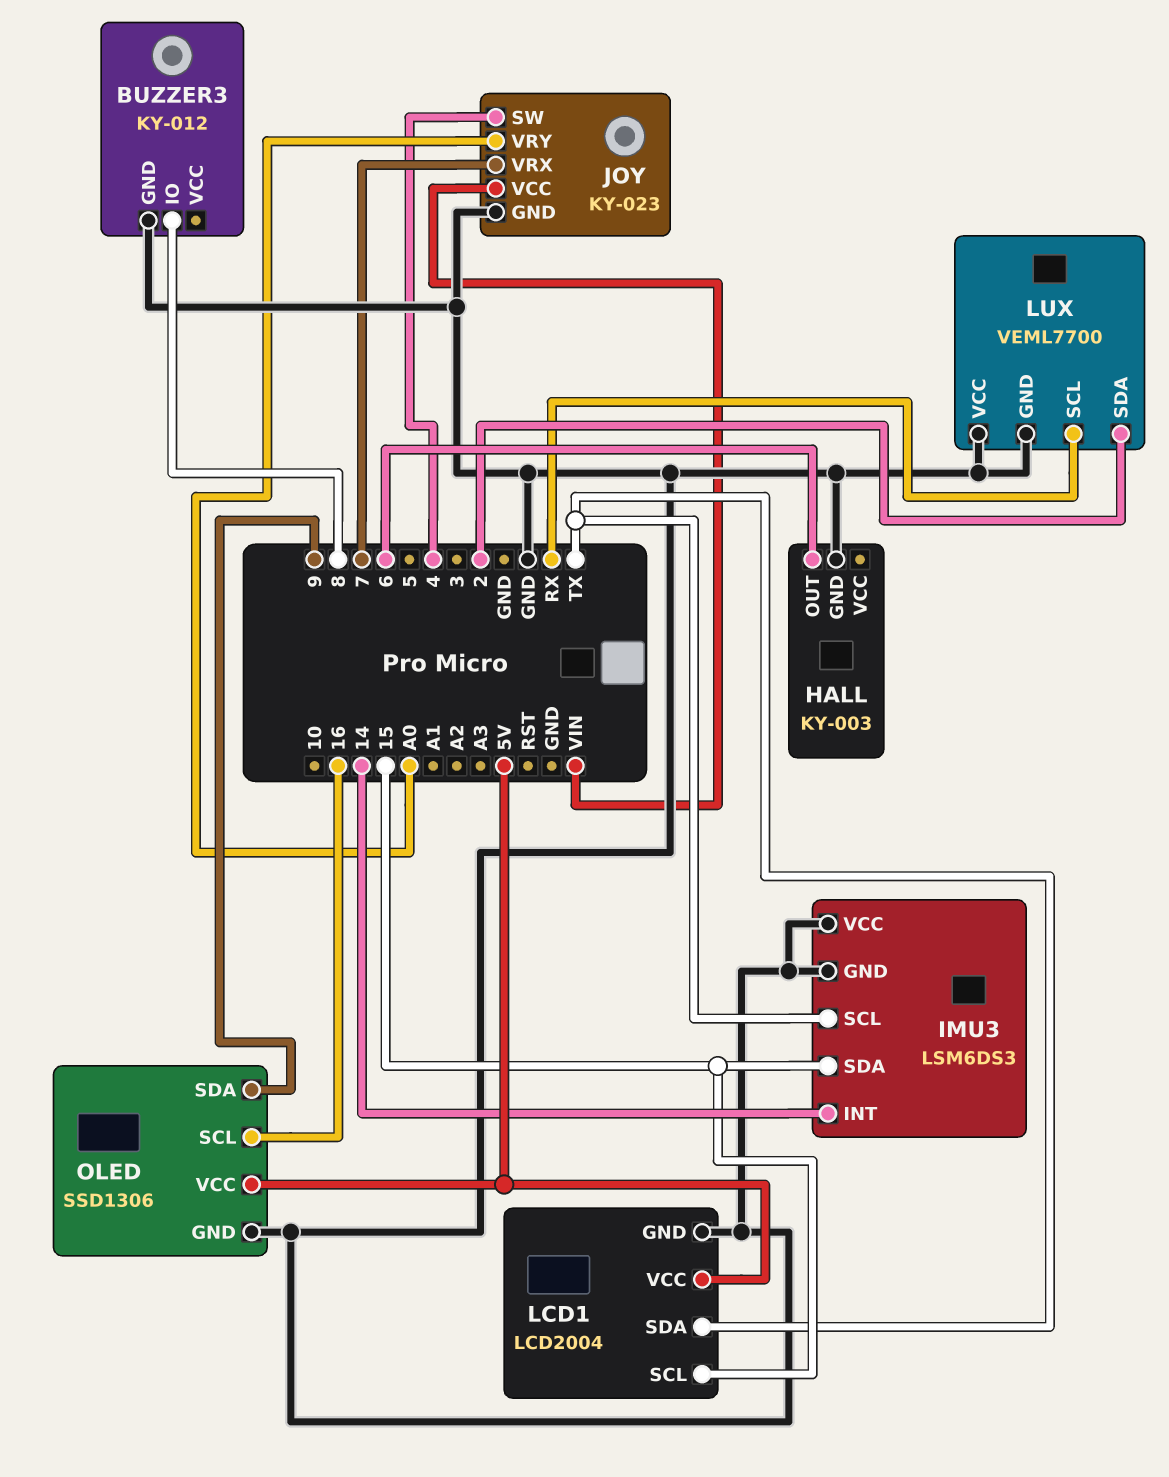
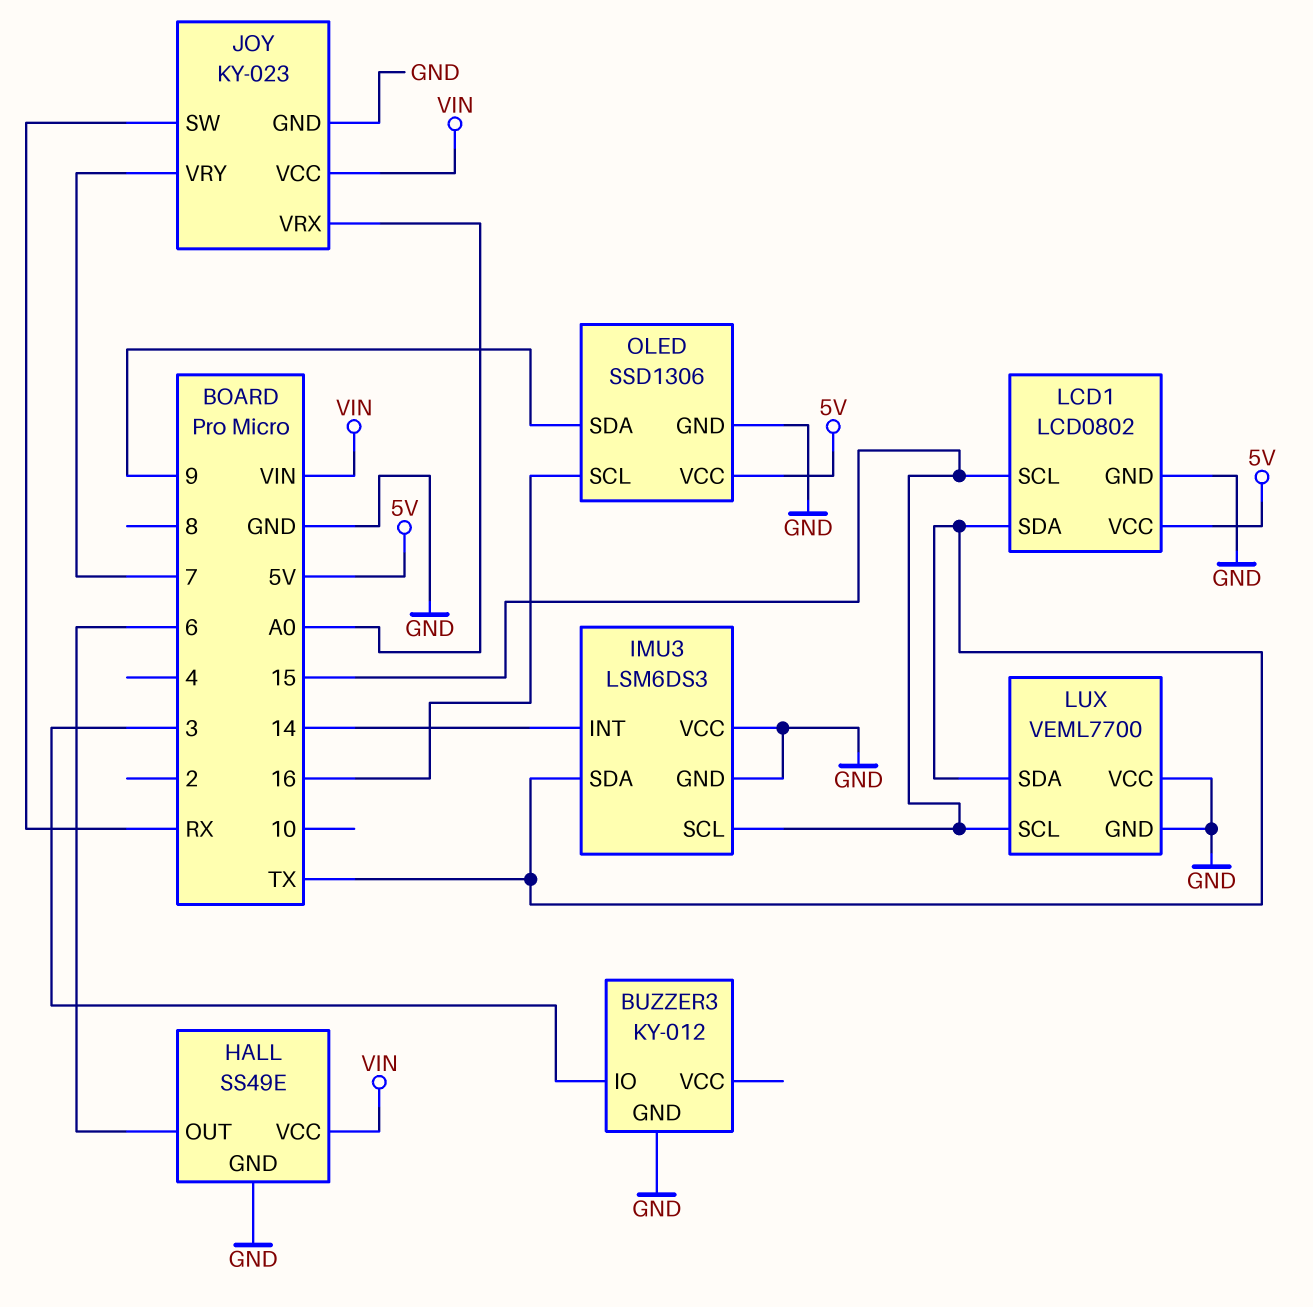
BUZZER3 pin IO: 8 -> 3
HALL: KY-003 -> SS49E
HALL pin VCC: none -> VIN
IMU3 pin SCL: TX -> 15
IMU3 pin SDA: 15 -> TX
JOY pin SW: 4 -> RX
JOY pin VRX: 7 -> A0
JOY pin VRY: A0 -> 7
LCD1: LCD2004 -> LCD0802
LUX pin SCL: RX -> 15
LUX pin SDA: 2 -> TX

